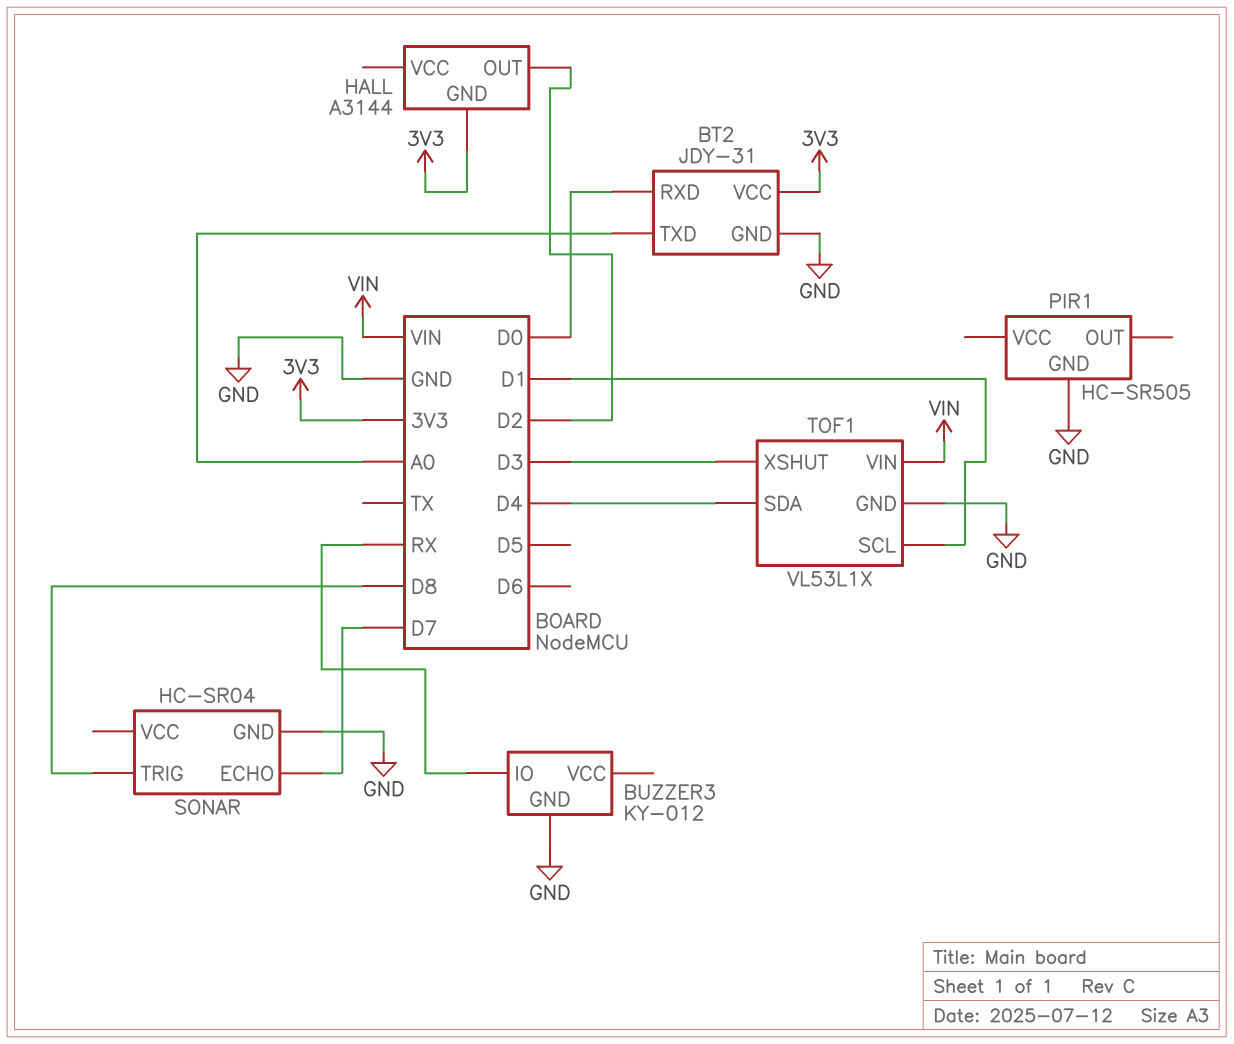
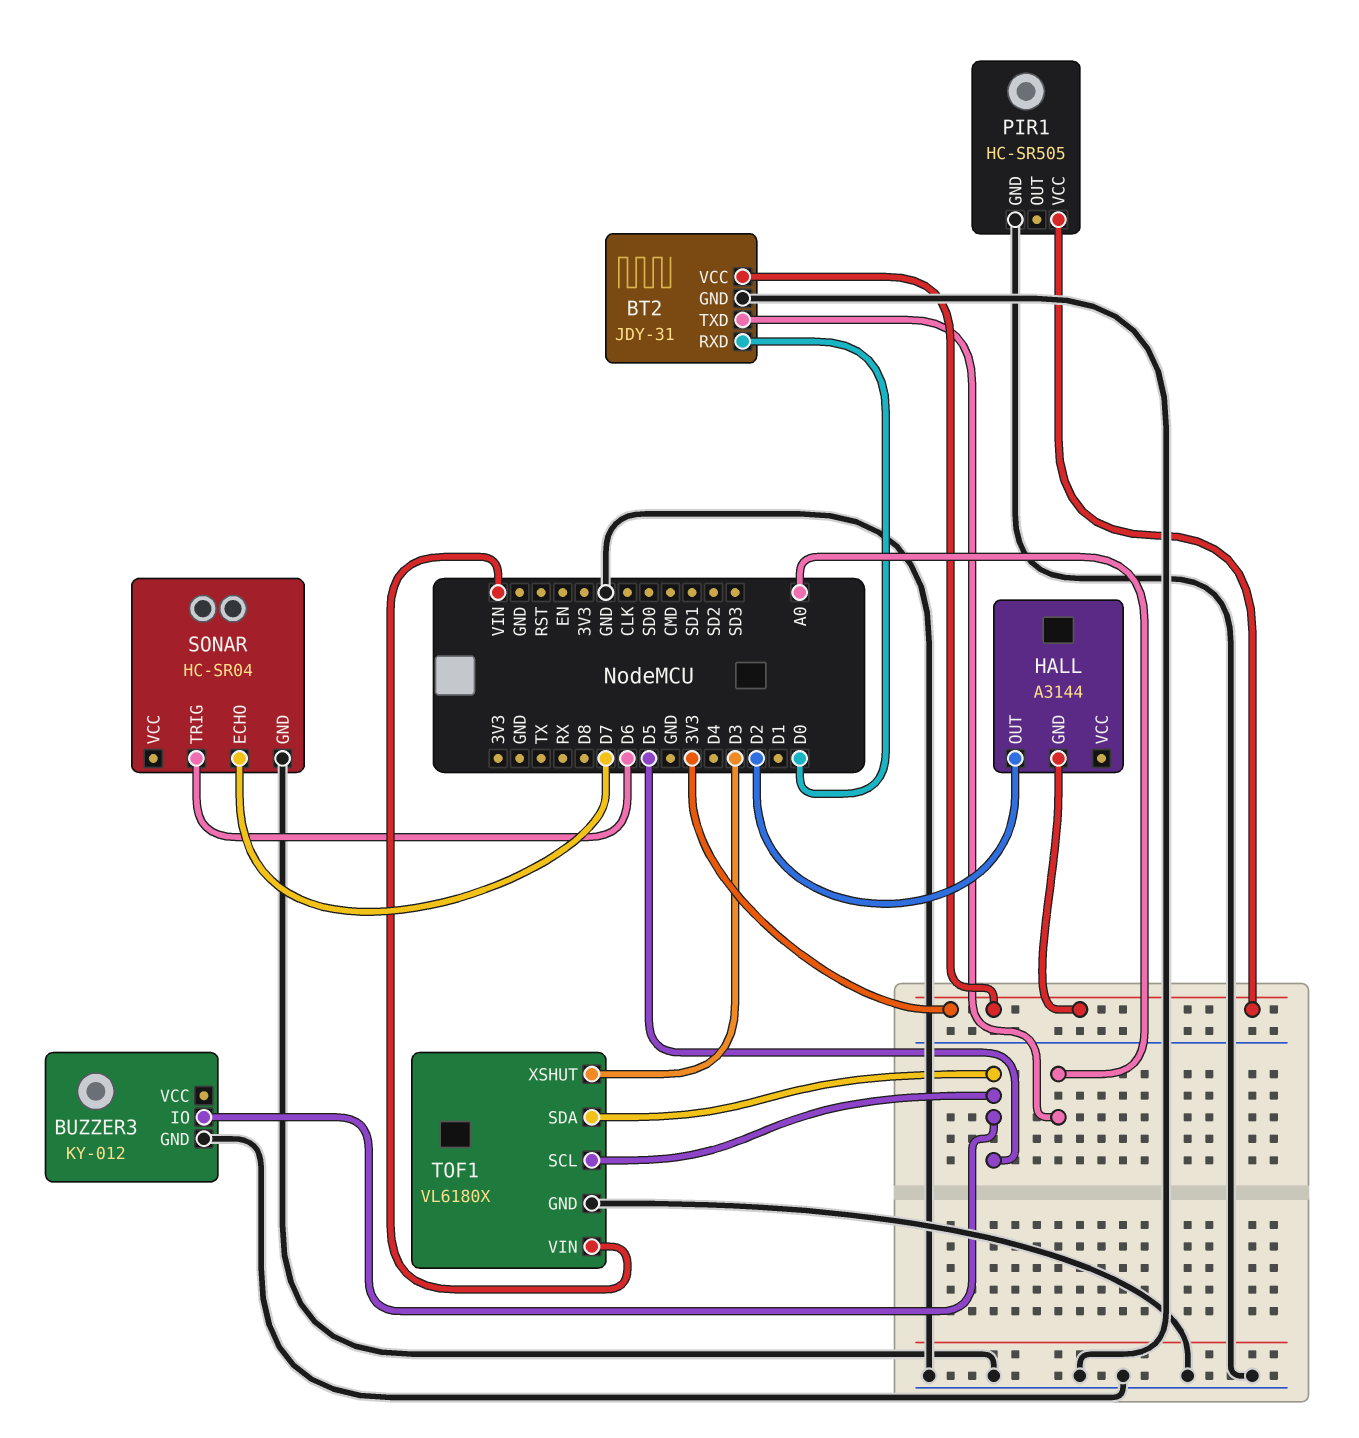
BUZZER3 pin IO: RX -> D5
PIR1 pin VCC: none -> 3V3
SONAR pin TRIG: D8 -> D6
TOF1: VL53L1X -> VL6180X
TOF1 pin SCL: D1 -> D5
TOF1 pin SDA: D4 -> D5

